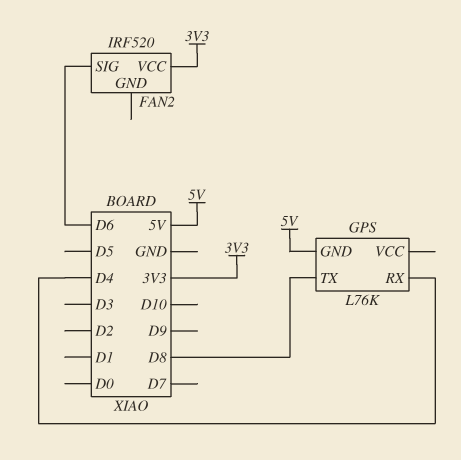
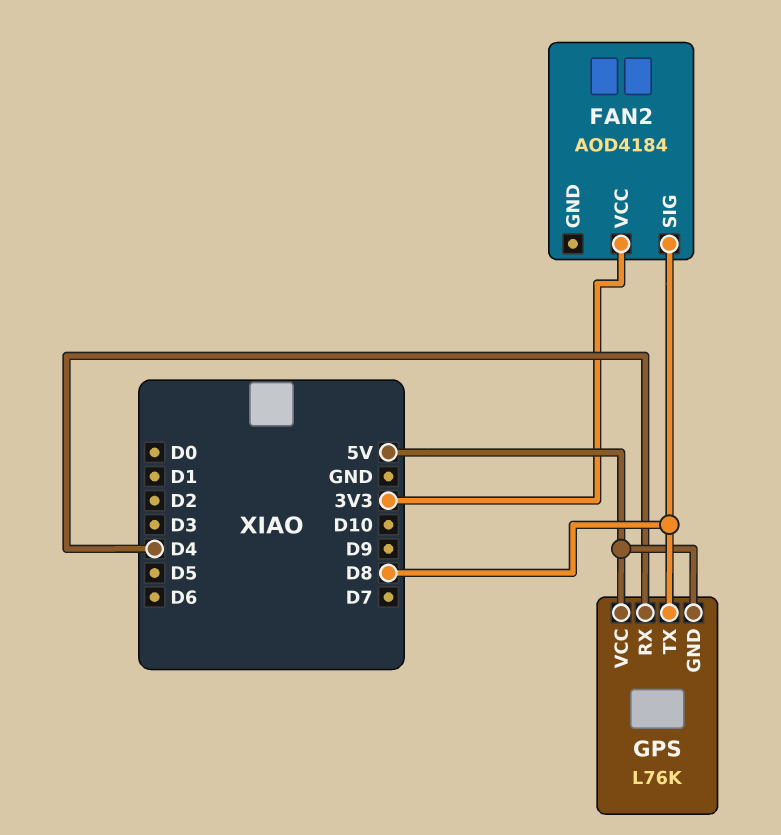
FAN2: IRF520 -> AOD4184
FAN2 pin SIG: D6 -> D8
GPS pin VCC: none -> 5V

